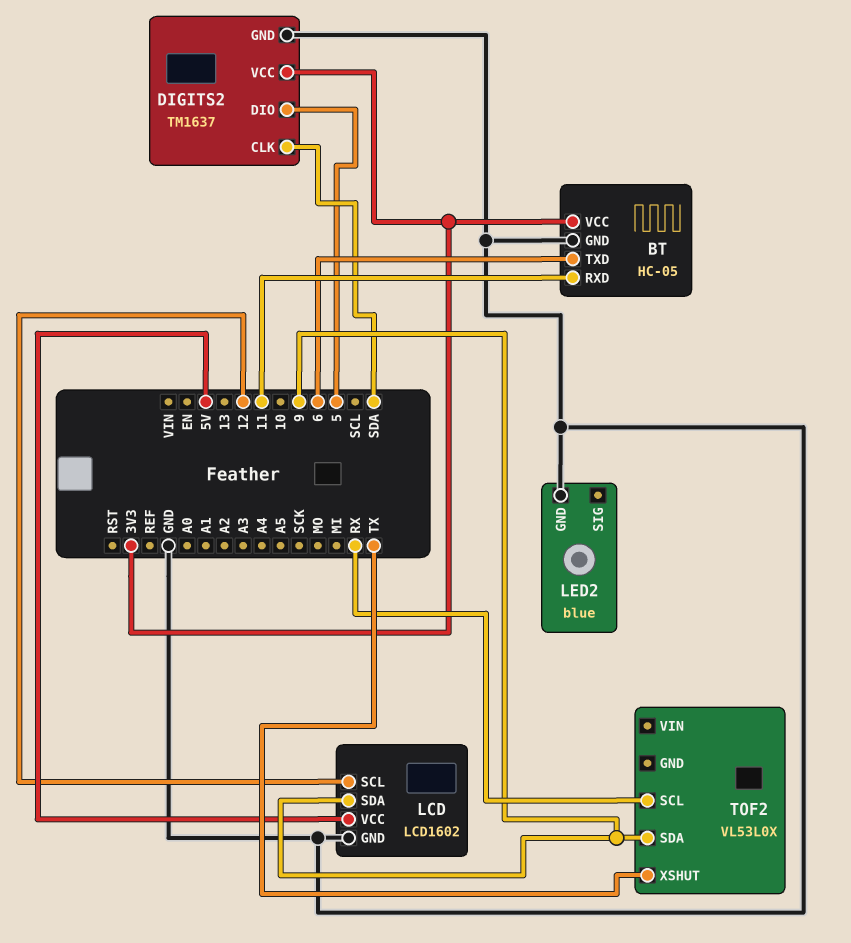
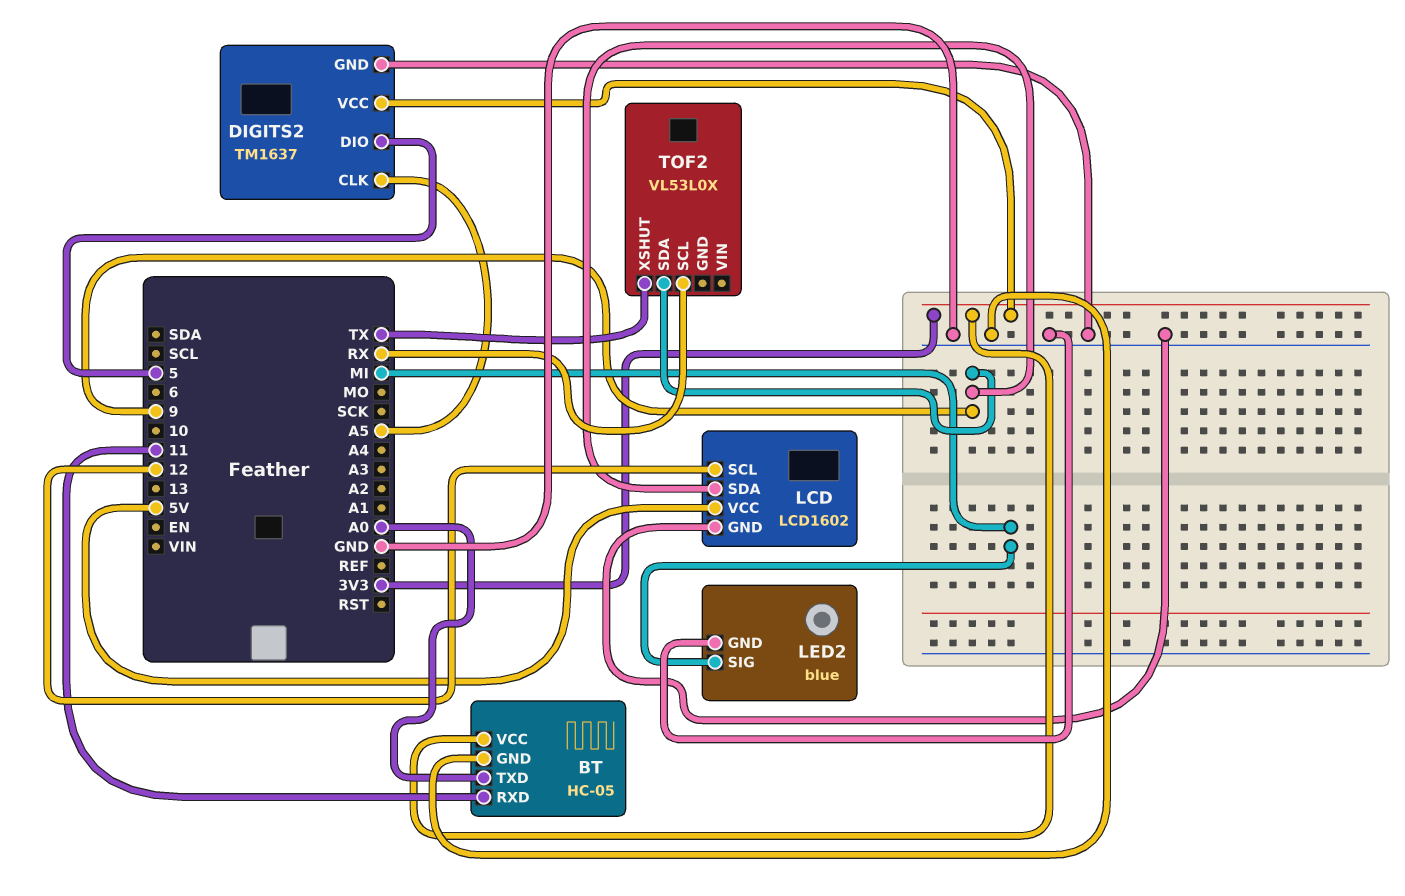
BT pin TXD: 6 -> A0
DIGITS2 pin CLK: SDA -> A5
LED2 pin SIG: none -> MI

